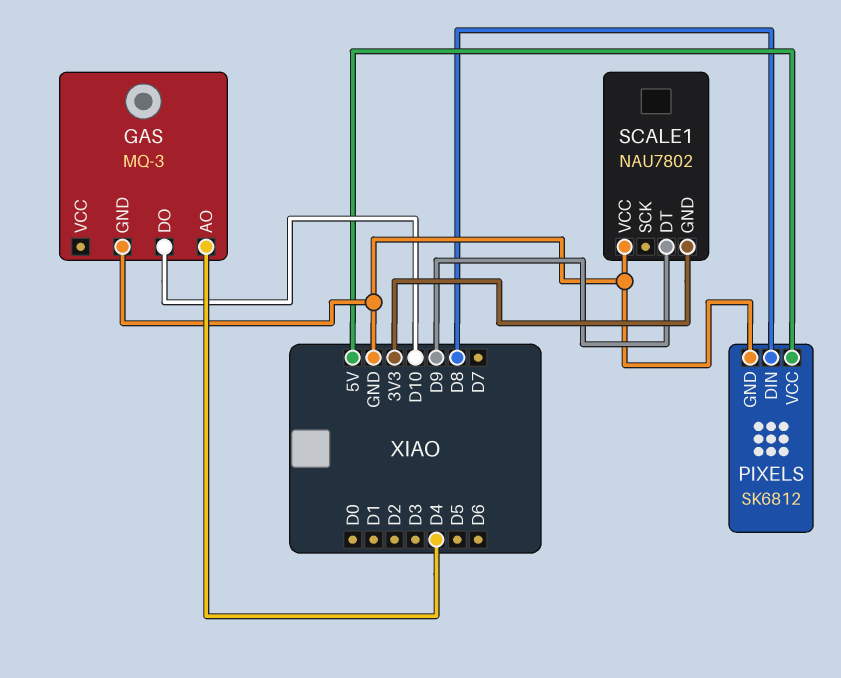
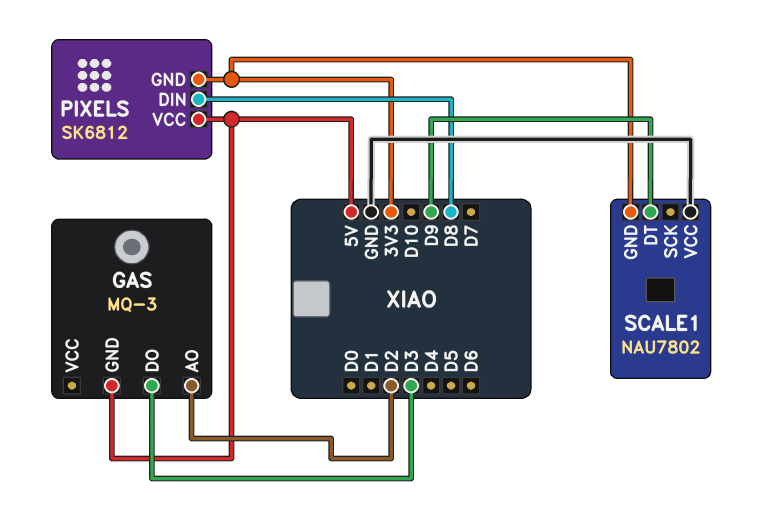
GAS pin AO: D4 -> D2
GAS pin DO: D10 -> D3
GAS pin GND: GND -> 5V
PIXELS pin GND: GND -> 3V3

